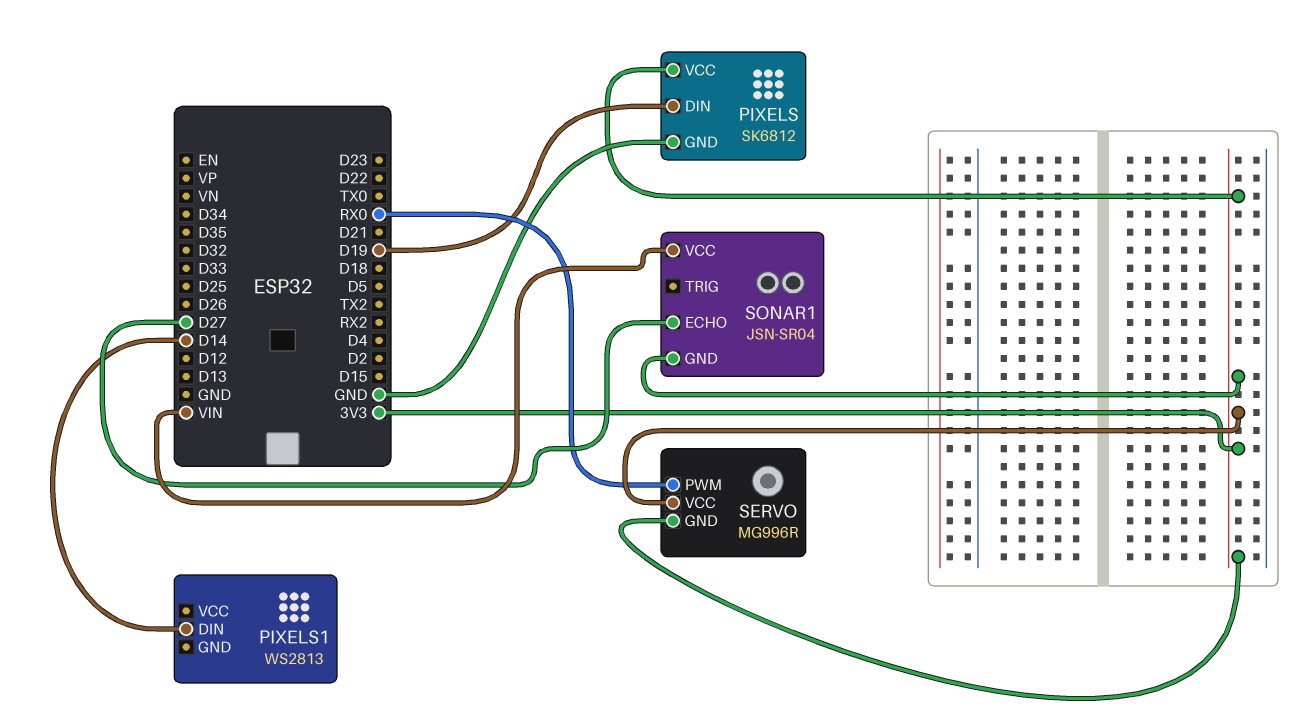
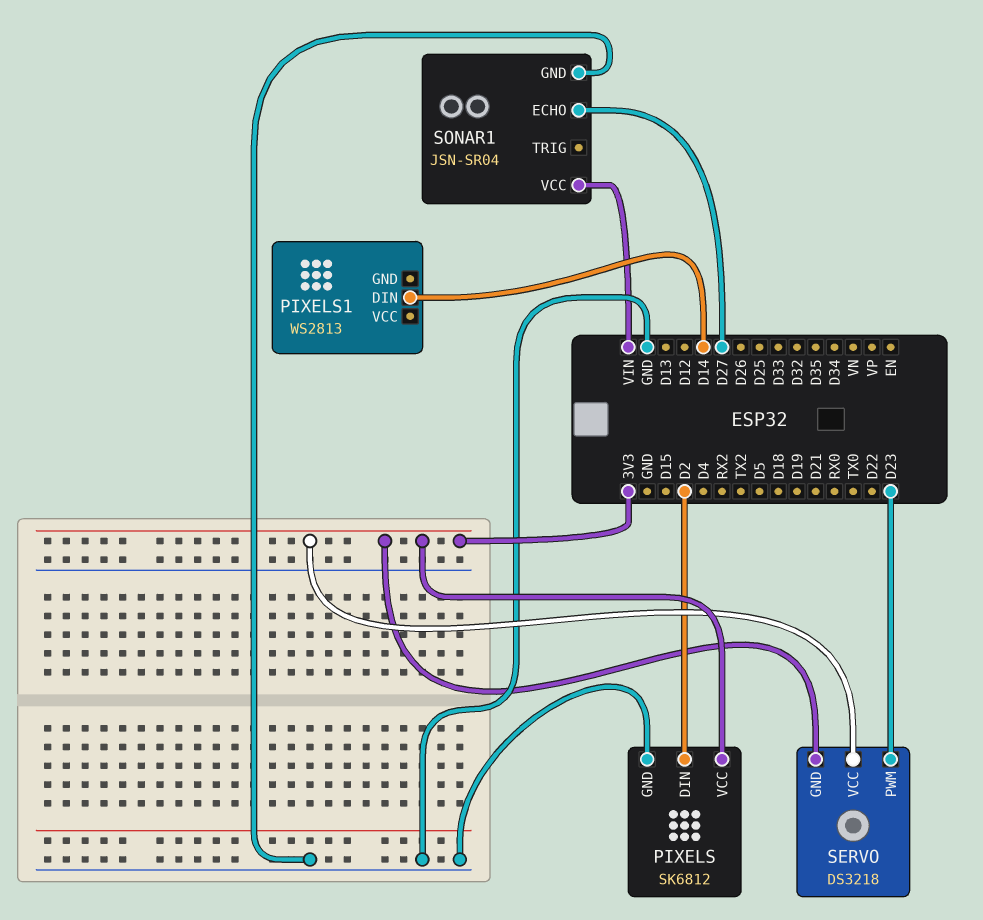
PIXELS pin DIN: D19 -> D2
SERVO: MG996R -> DS3218
SERVO pin PWM: RX0 -> D23
SONAR1 pin GND: 3V3 -> GND

